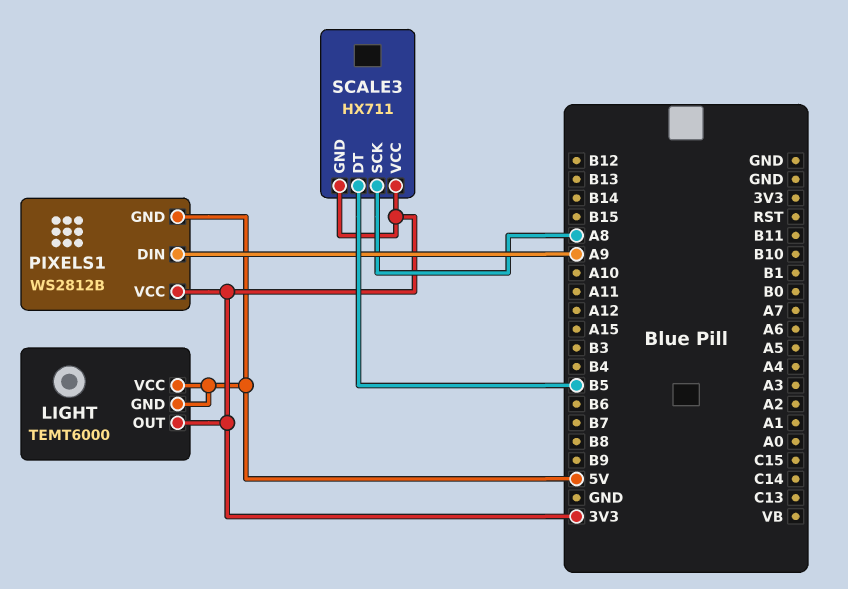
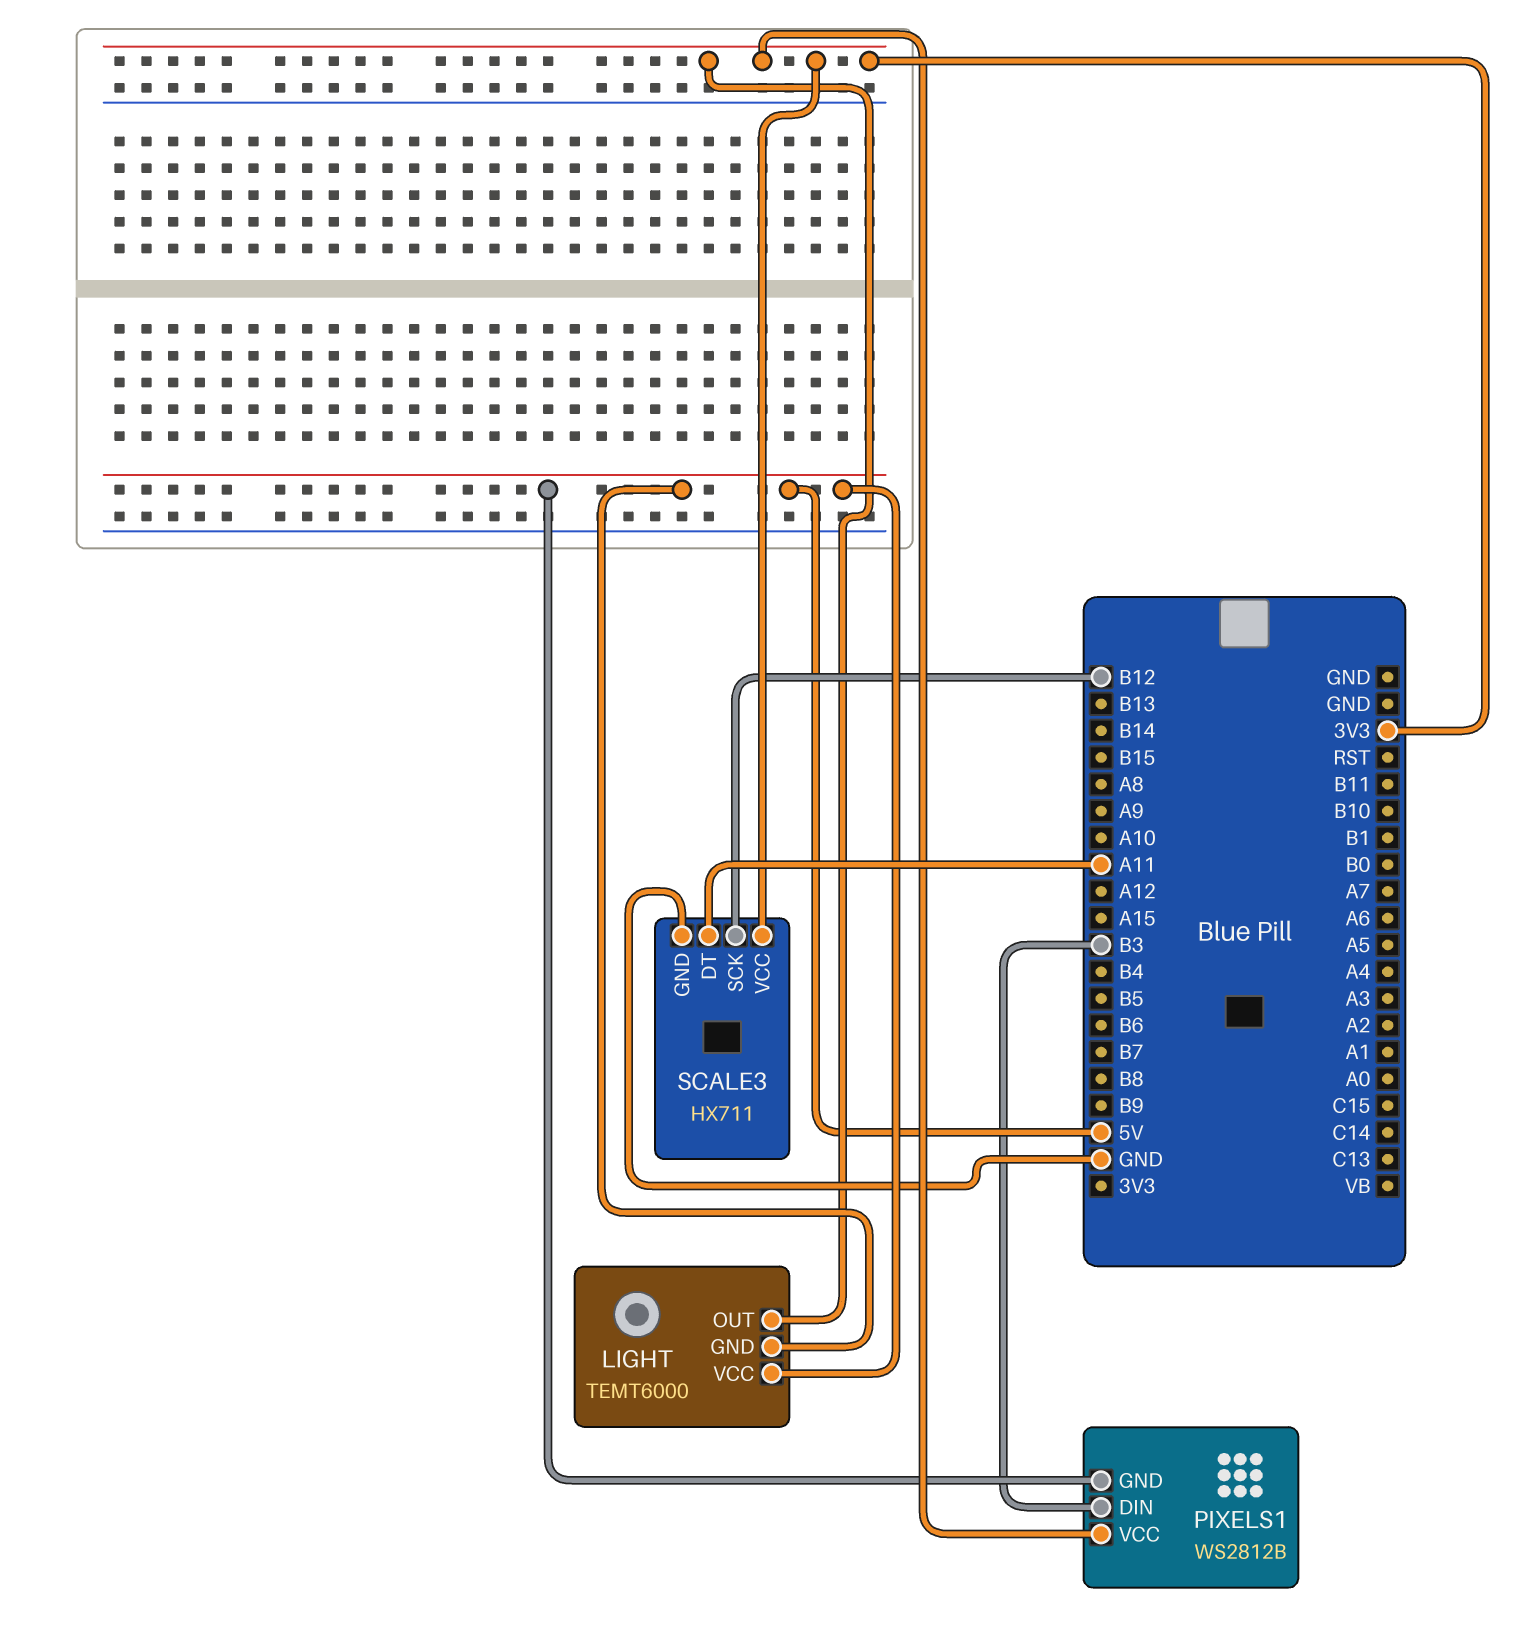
PIXELS1 pin DIN: A9 -> B3
SCALE3 pin DT: B5 -> A11
SCALE3 pin GND: 3V3 -> GND
SCALE3 pin SCK: A8 -> B12

